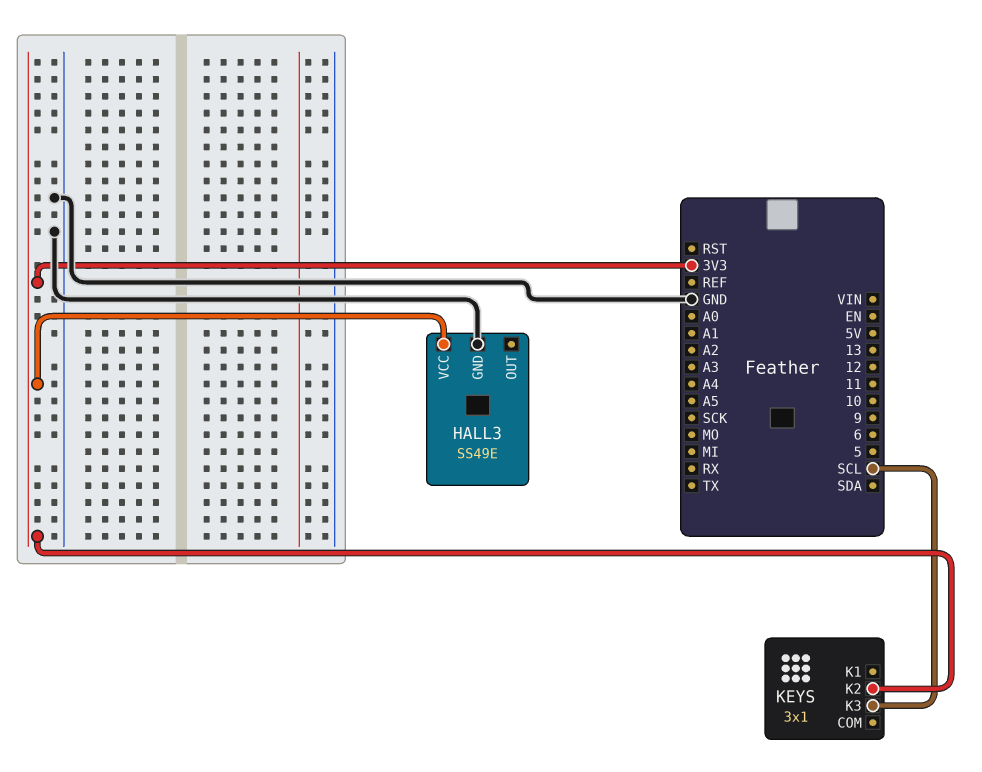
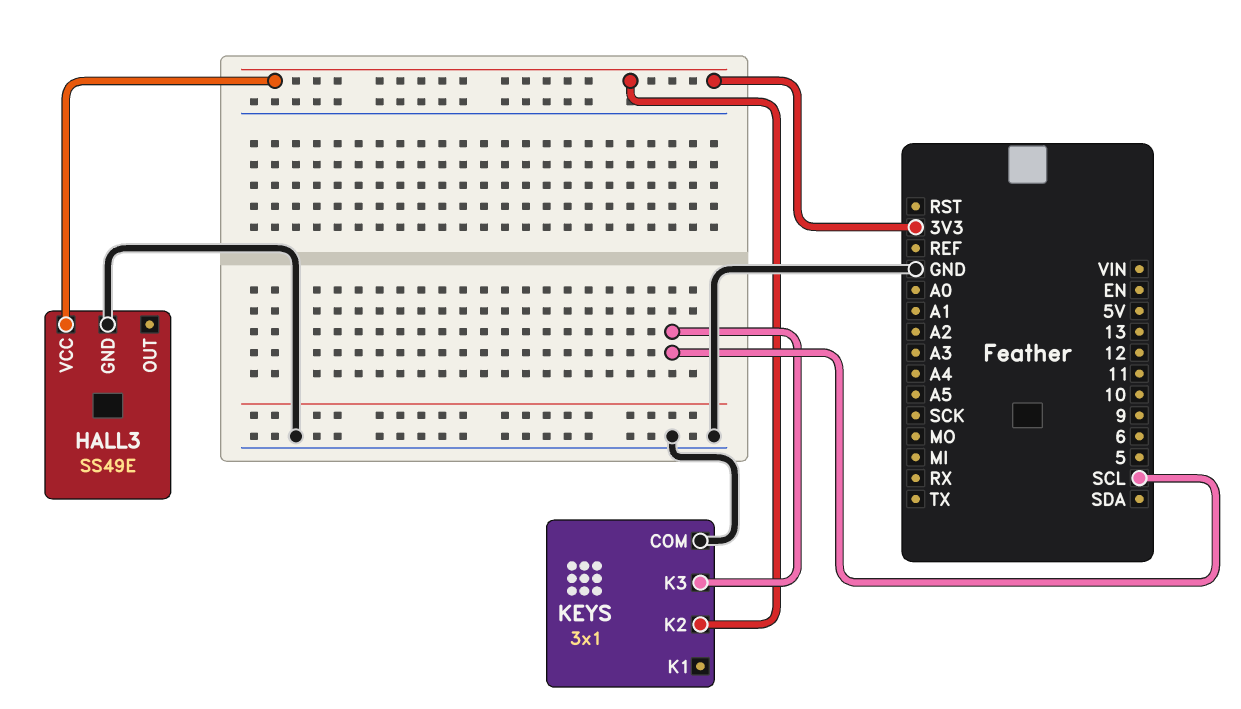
KEYS pin COM: none -> GND

